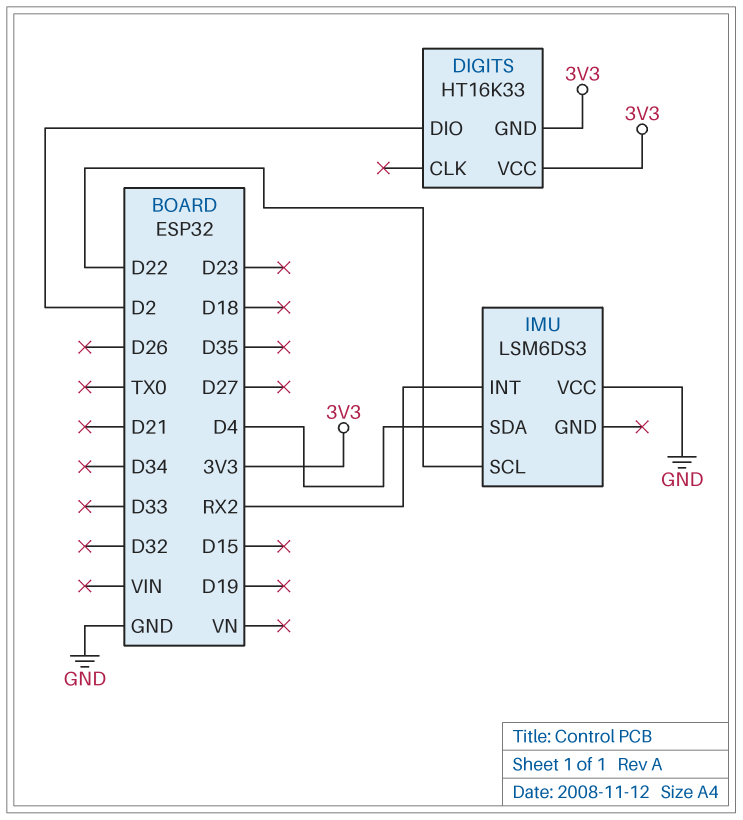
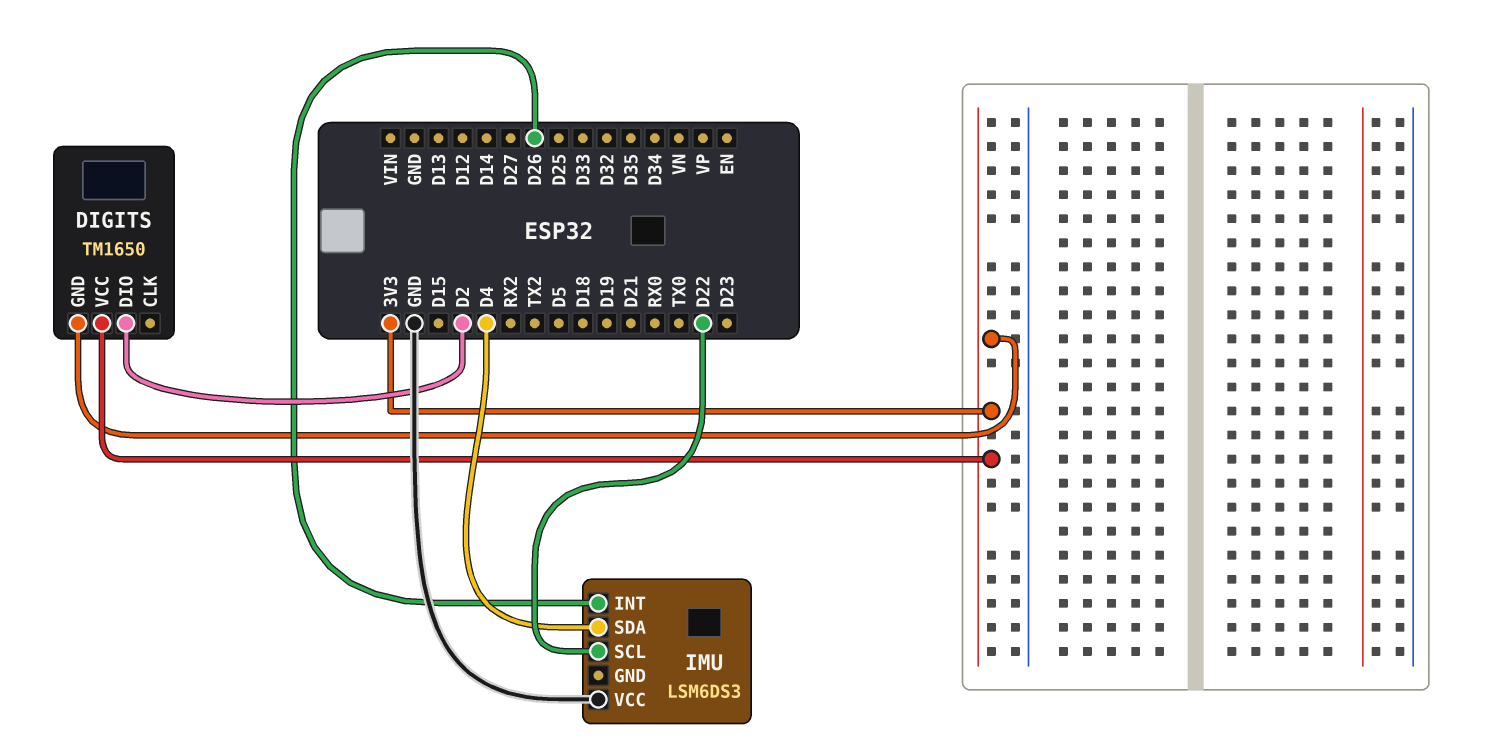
DIGITS: HT16K33 -> TM1650
IMU pin INT: RX2 -> D26

